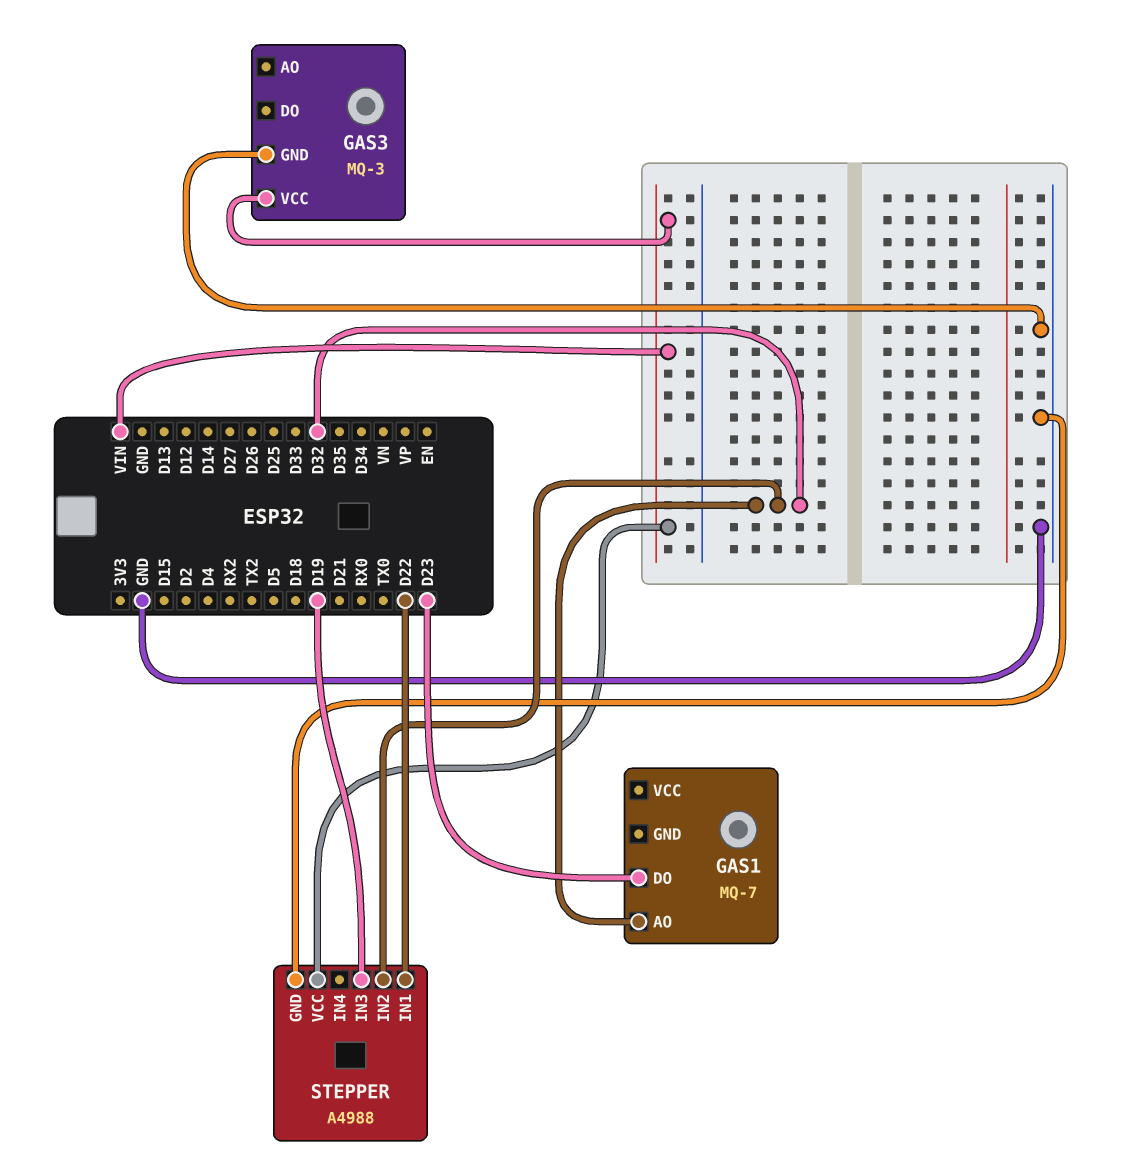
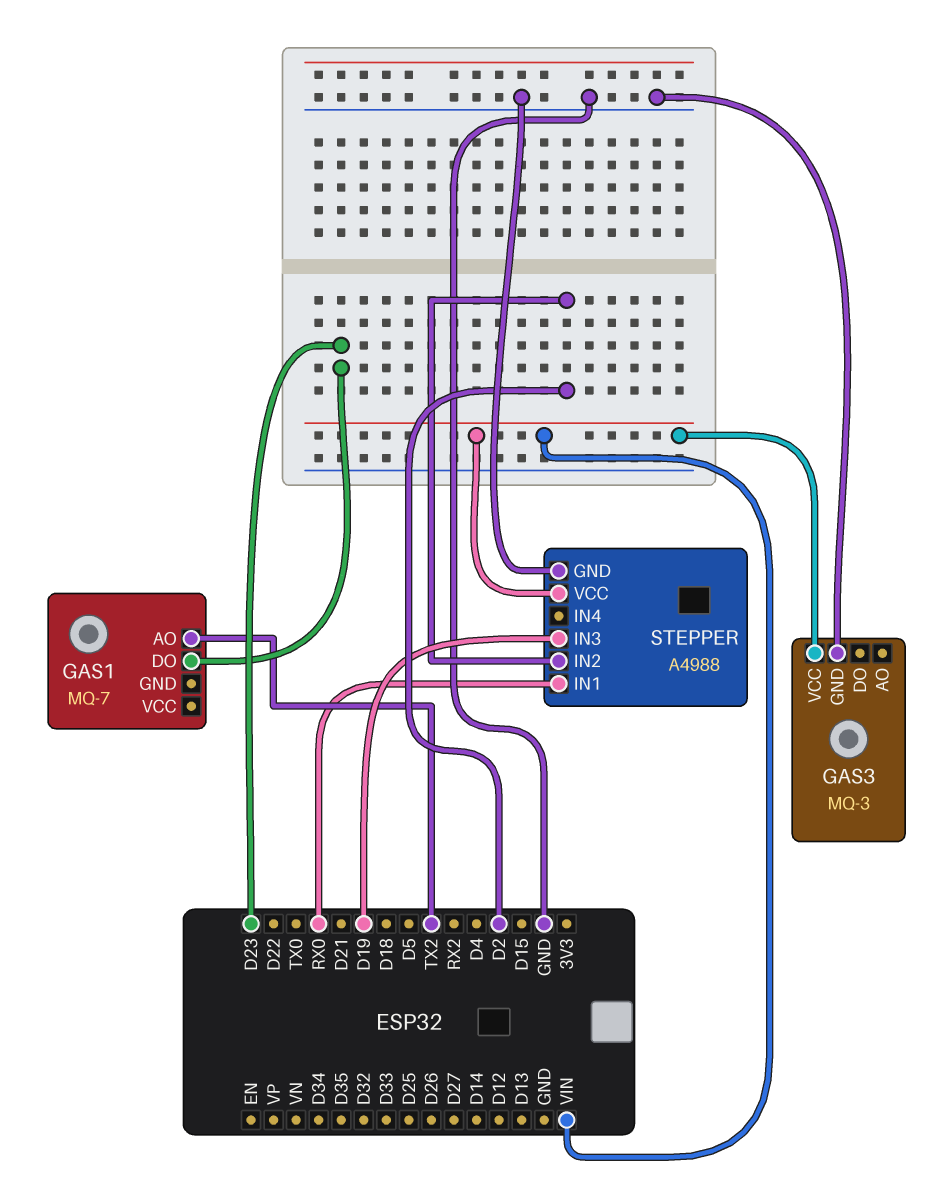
GAS1 pin AO: D32 -> TX2
STEPPER pin IN1: D22 -> RX0
STEPPER pin IN2: D32 -> D2

